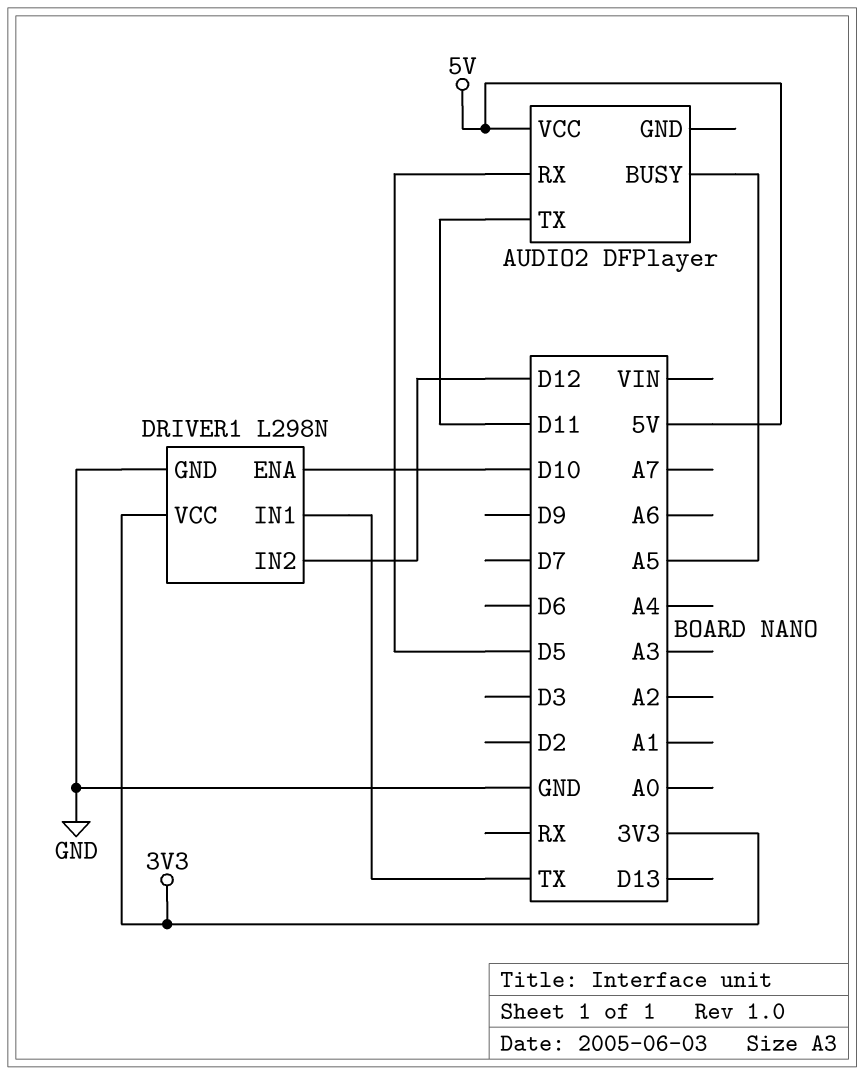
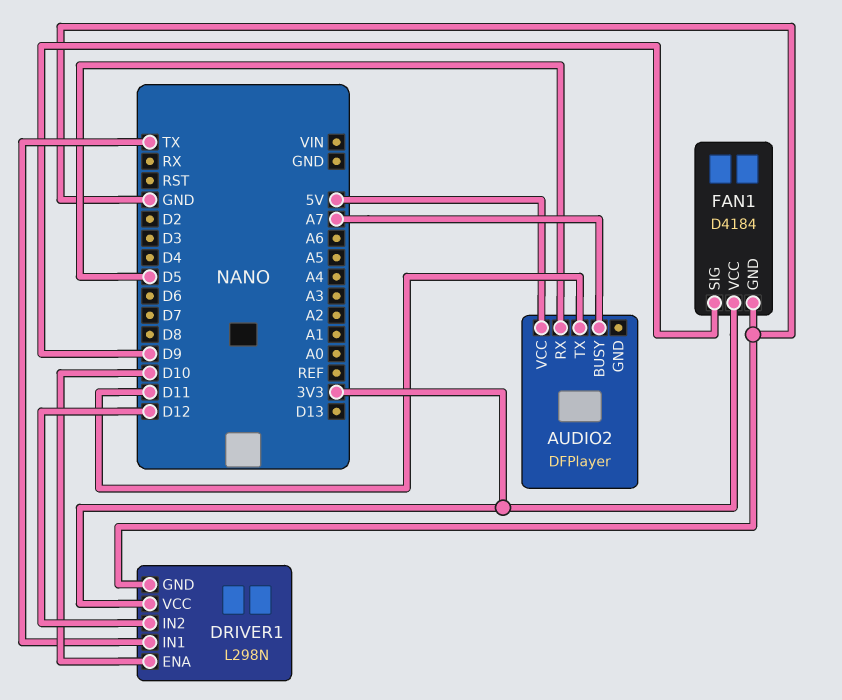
AUDIO2 pin BUSY: A5 -> A7
FAN1: none -> D4184
FAN1 pin GND: none -> GND
FAN1 pin SIG: none -> D9
FAN1 pin VCC: none -> 3V3

